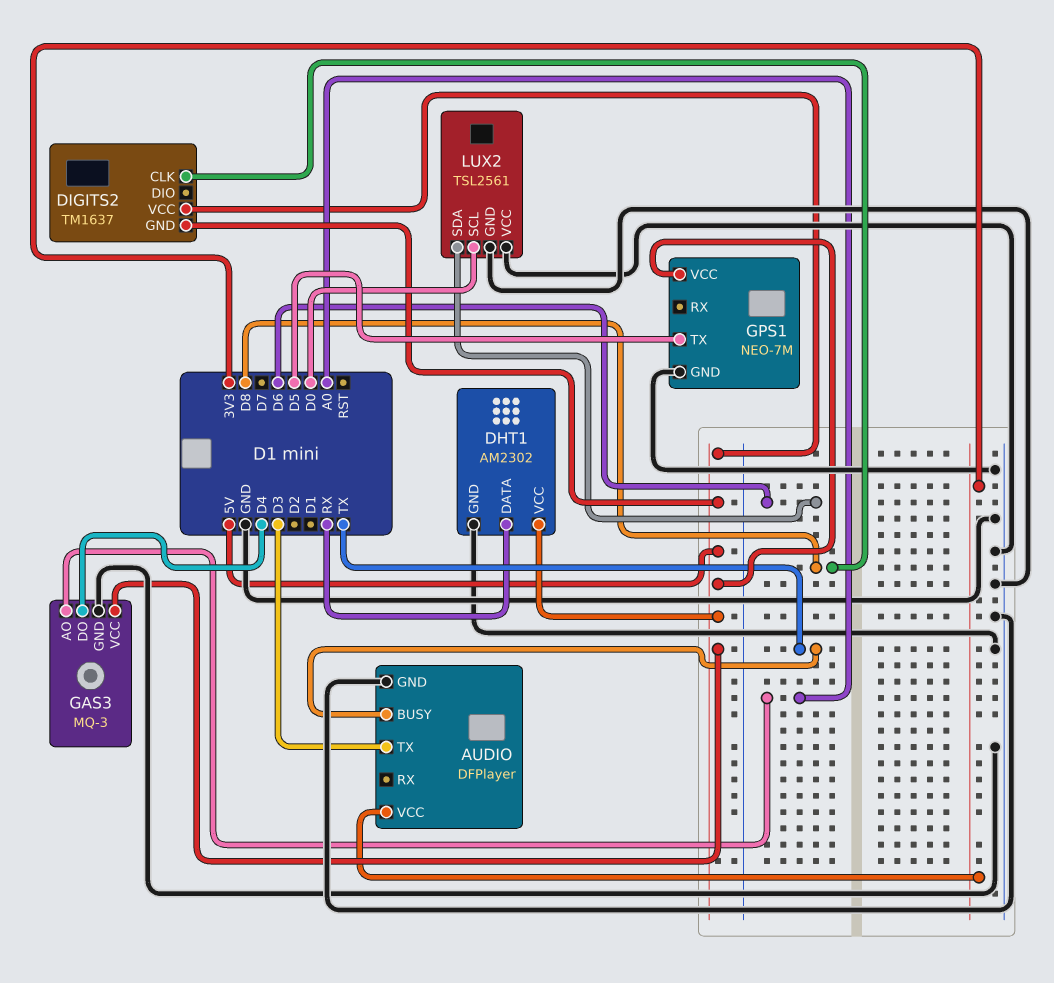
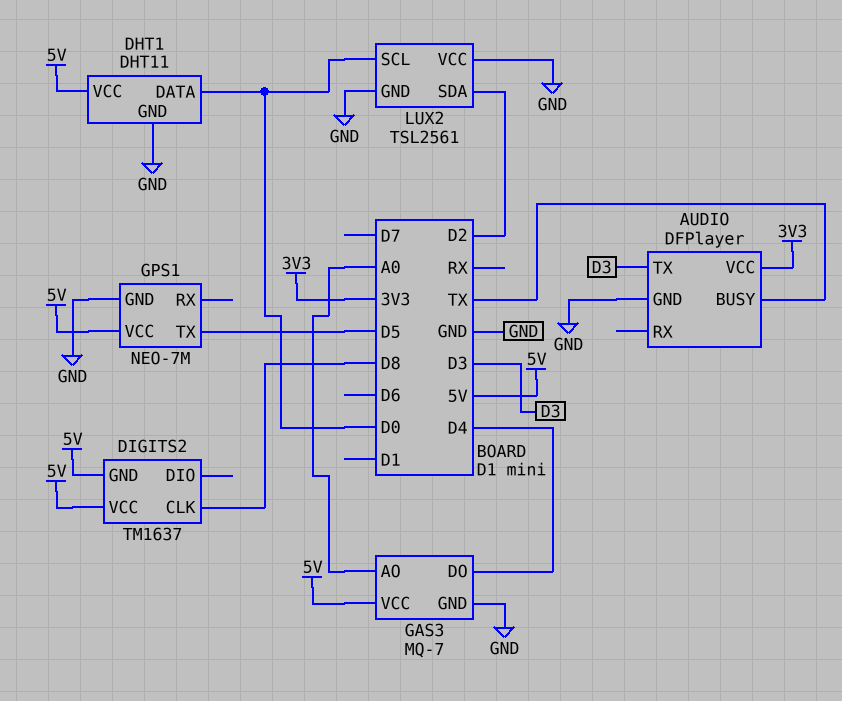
DHT1: AM2302 -> DHT11
DHT1 pin DATA: RX -> D0
GAS3: MQ-3 -> MQ-7
LUX2 pin SDA: D6 -> D2

